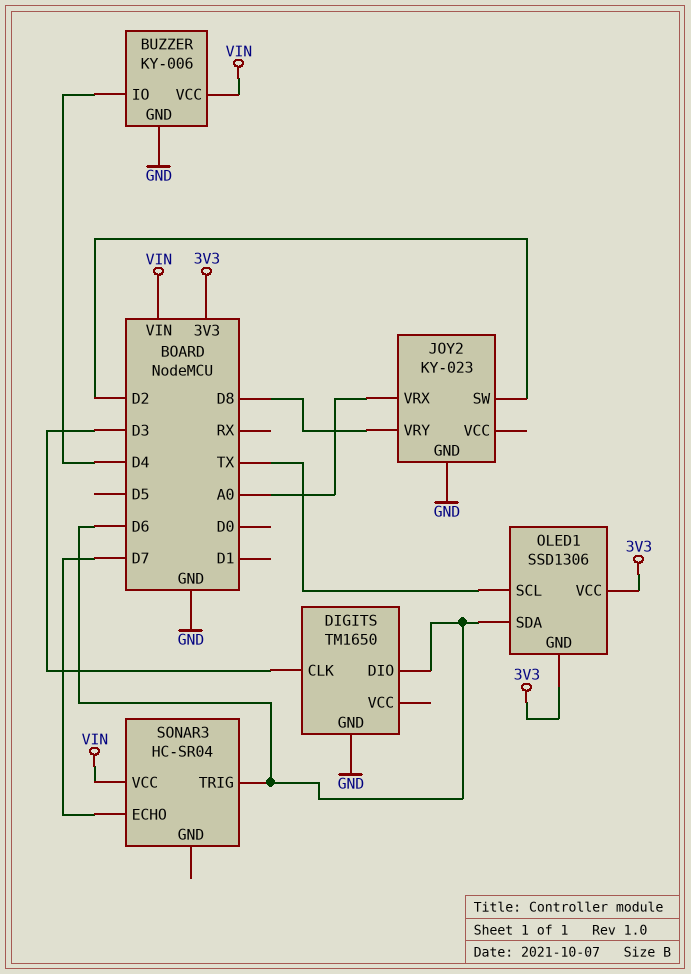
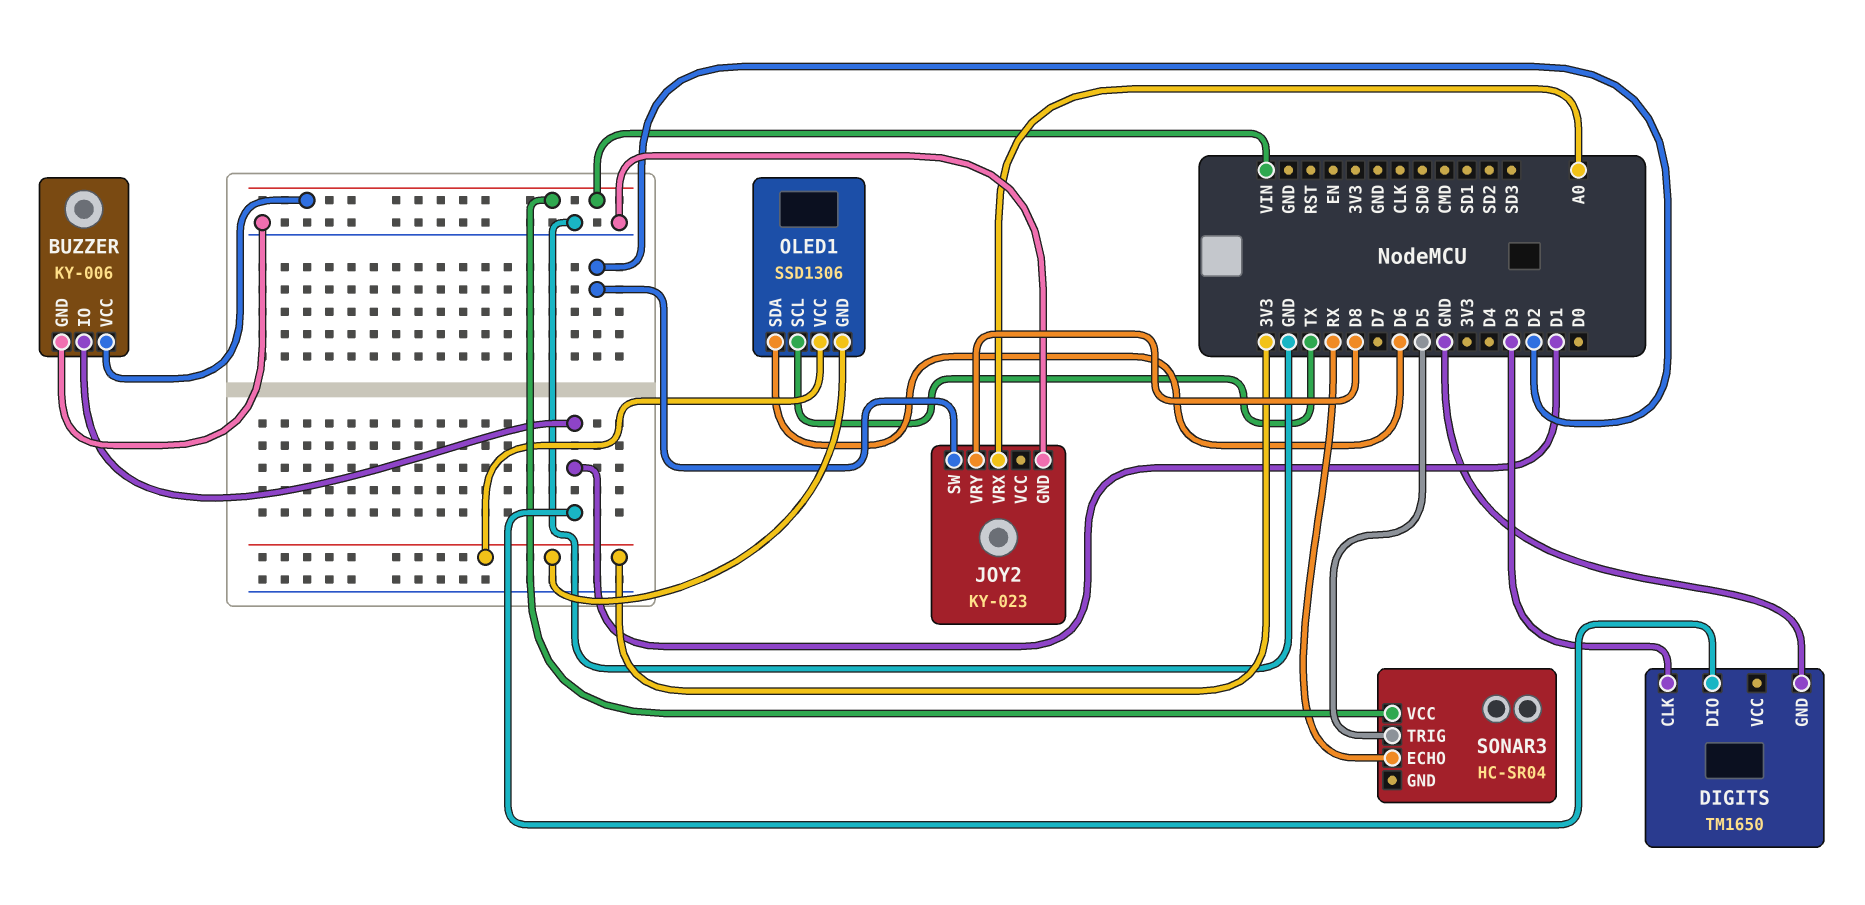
BUZZER pin IO: D4 -> D1
DIGITS pin DIO: D6 -> D1
SONAR3 pin ECHO: D7 -> RX
SONAR3 pin TRIG: D6 -> D5

